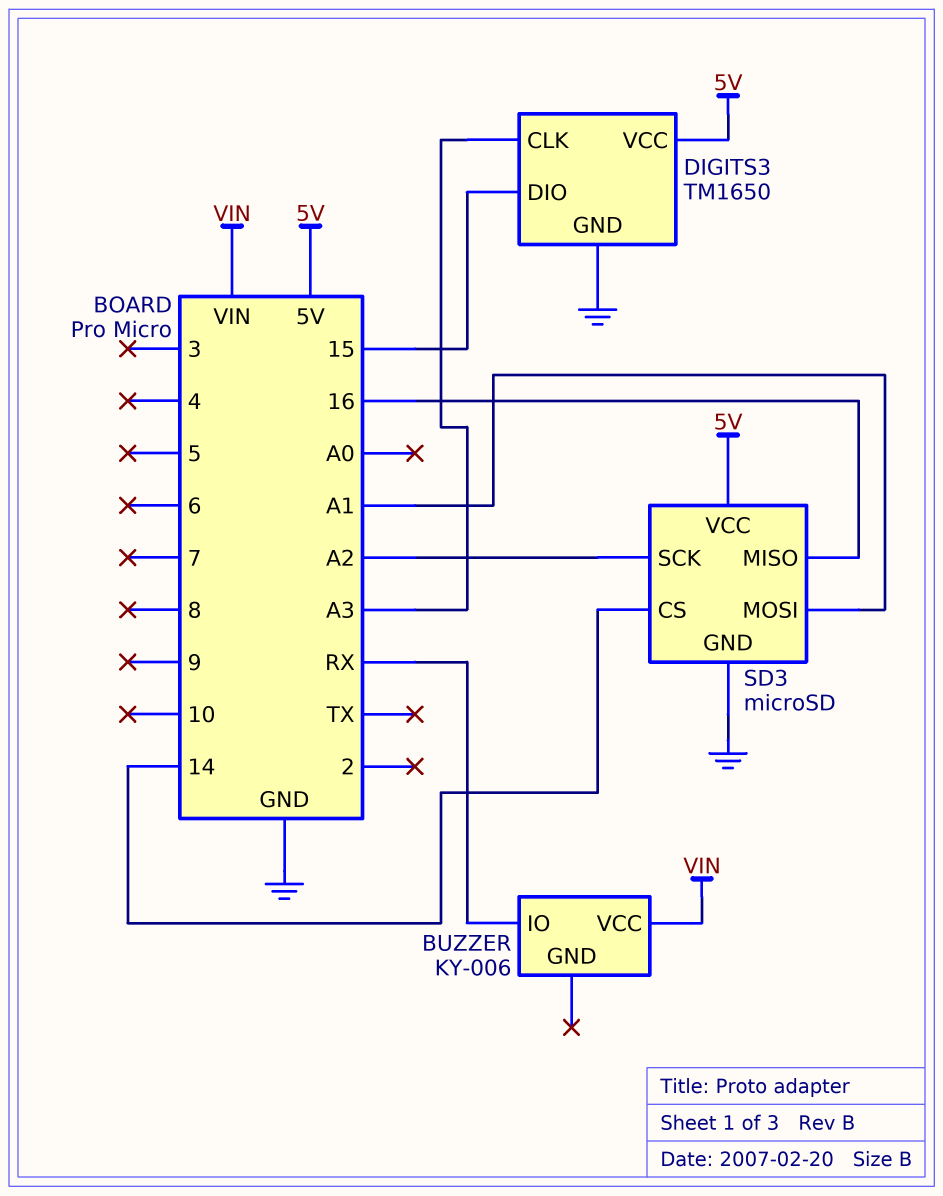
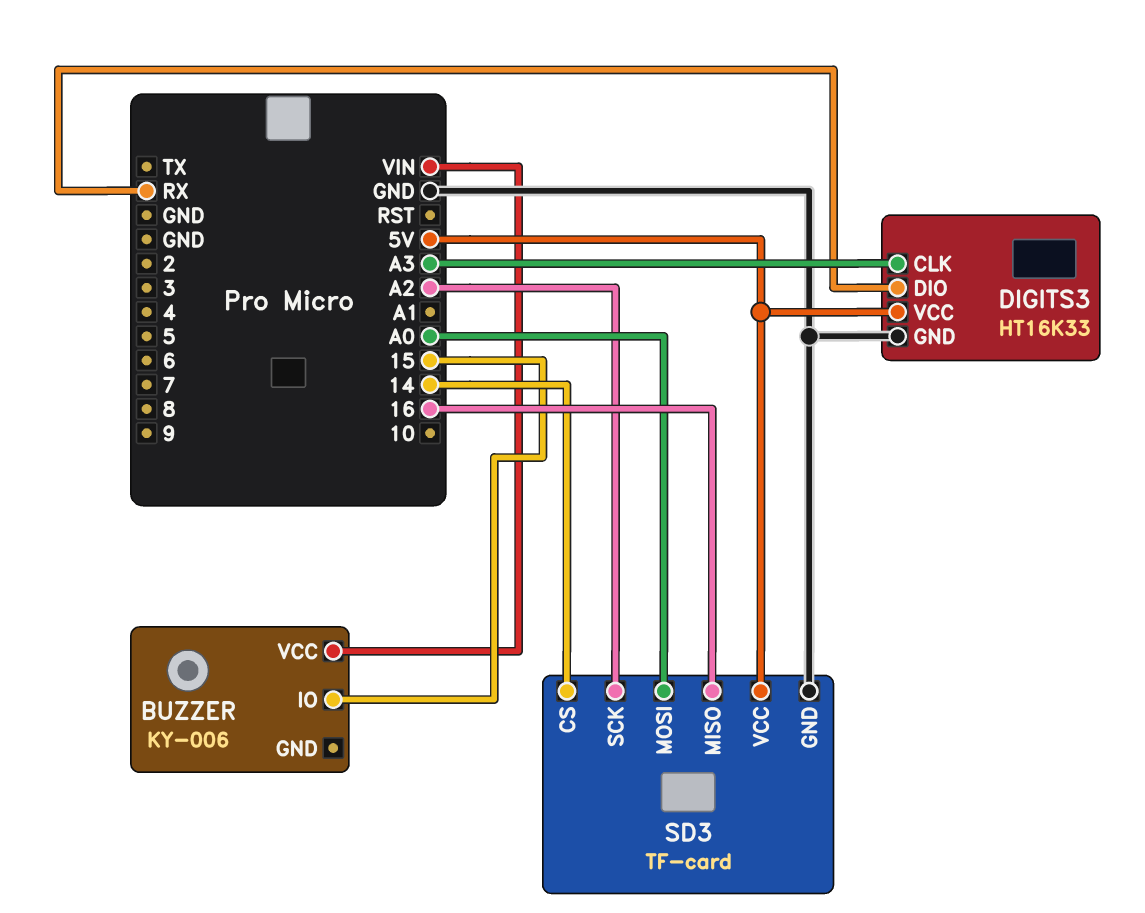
BUZZER pin IO: RX -> 15
DIGITS3: TM1650 -> HT16K33
DIGITS3 pin DIO: 15 -> RX
SD3: microSD -> TF-card
SD3 pin MOSI: A1 -> A0

